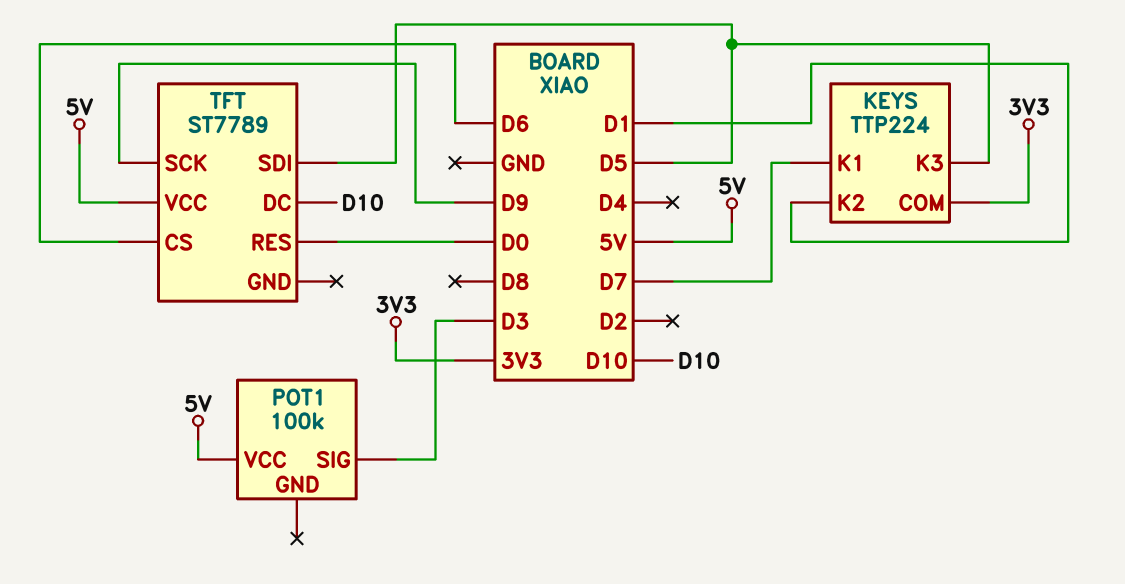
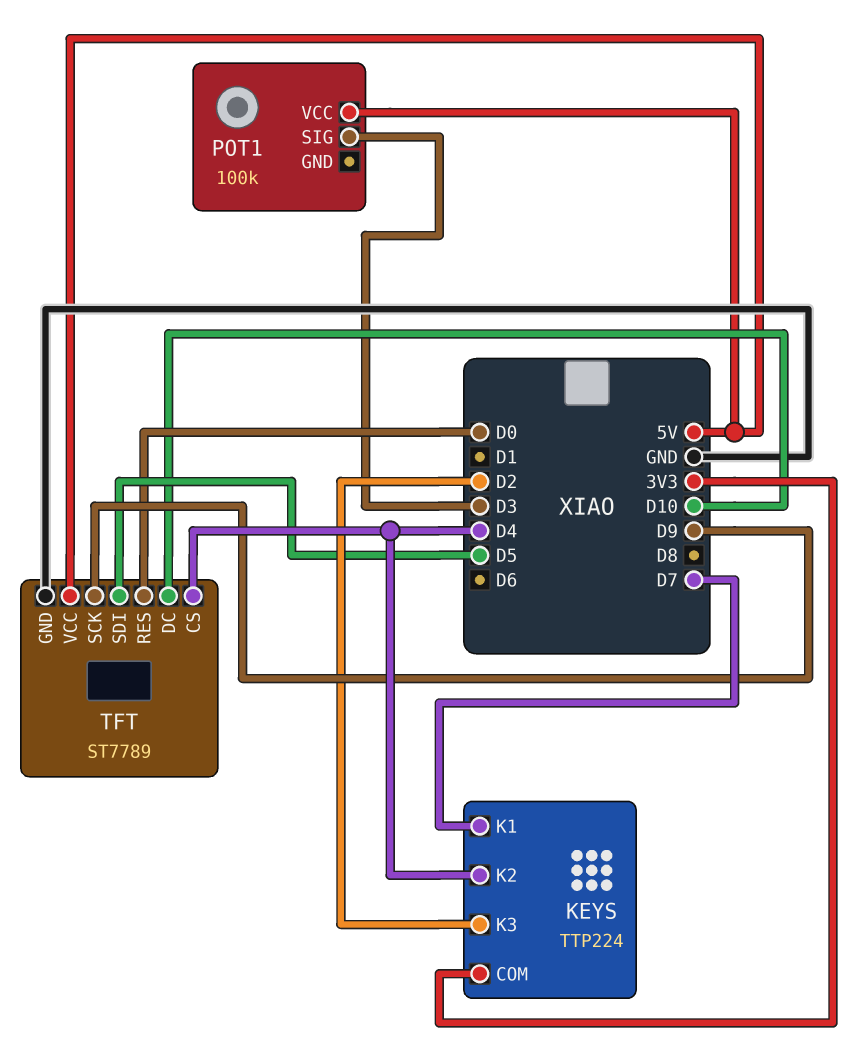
KEYS pin K2: D1 -> D4
KEYS pin K3: D5 -> D2
TFT pin CS: D6 -> D4
TFT pin GND: none -> GND

